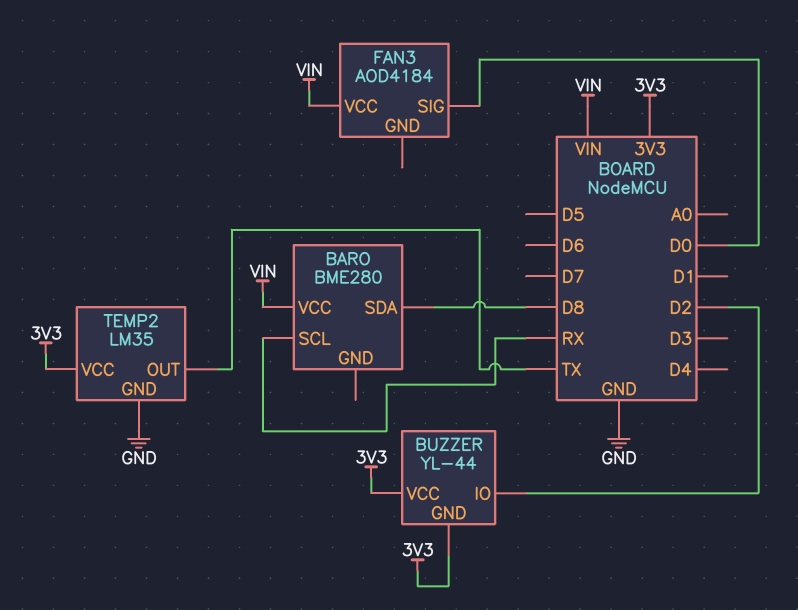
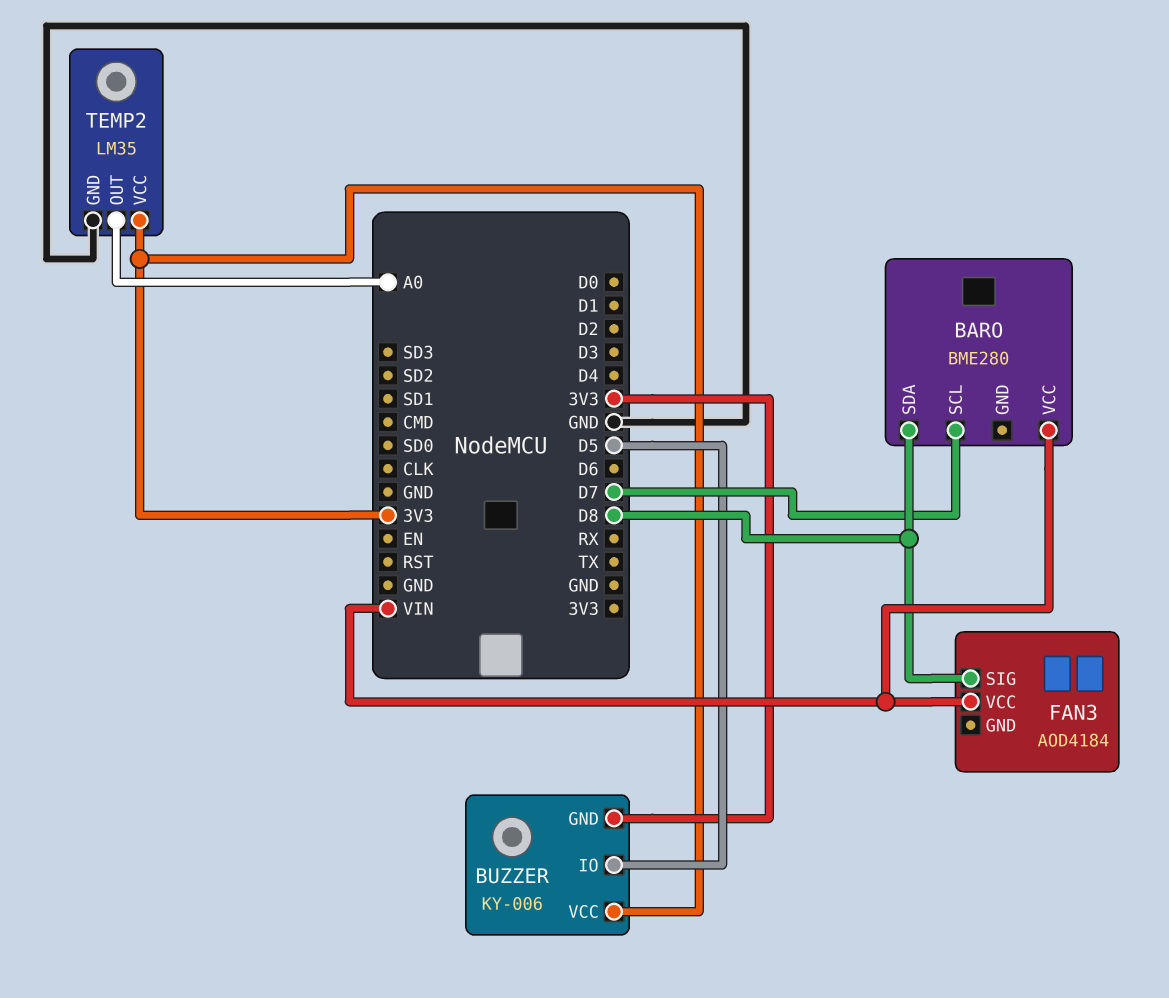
BARO pin SCL: RX -> D7
BUZZER: YL-44 -> KY-006
BUZZER pin IO: D2 -> D5
FAN3 pin SIG: D0 -> D8
TEMP2 pin OUT: TX -> A0

